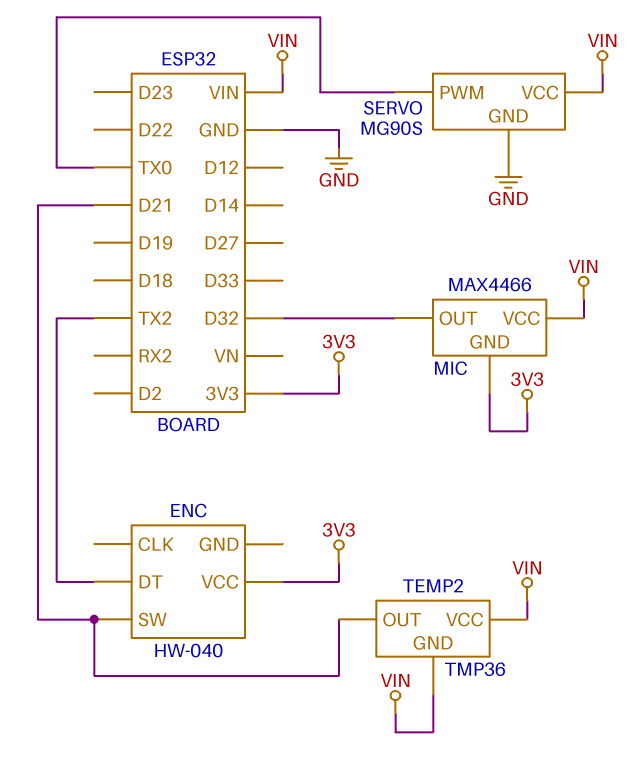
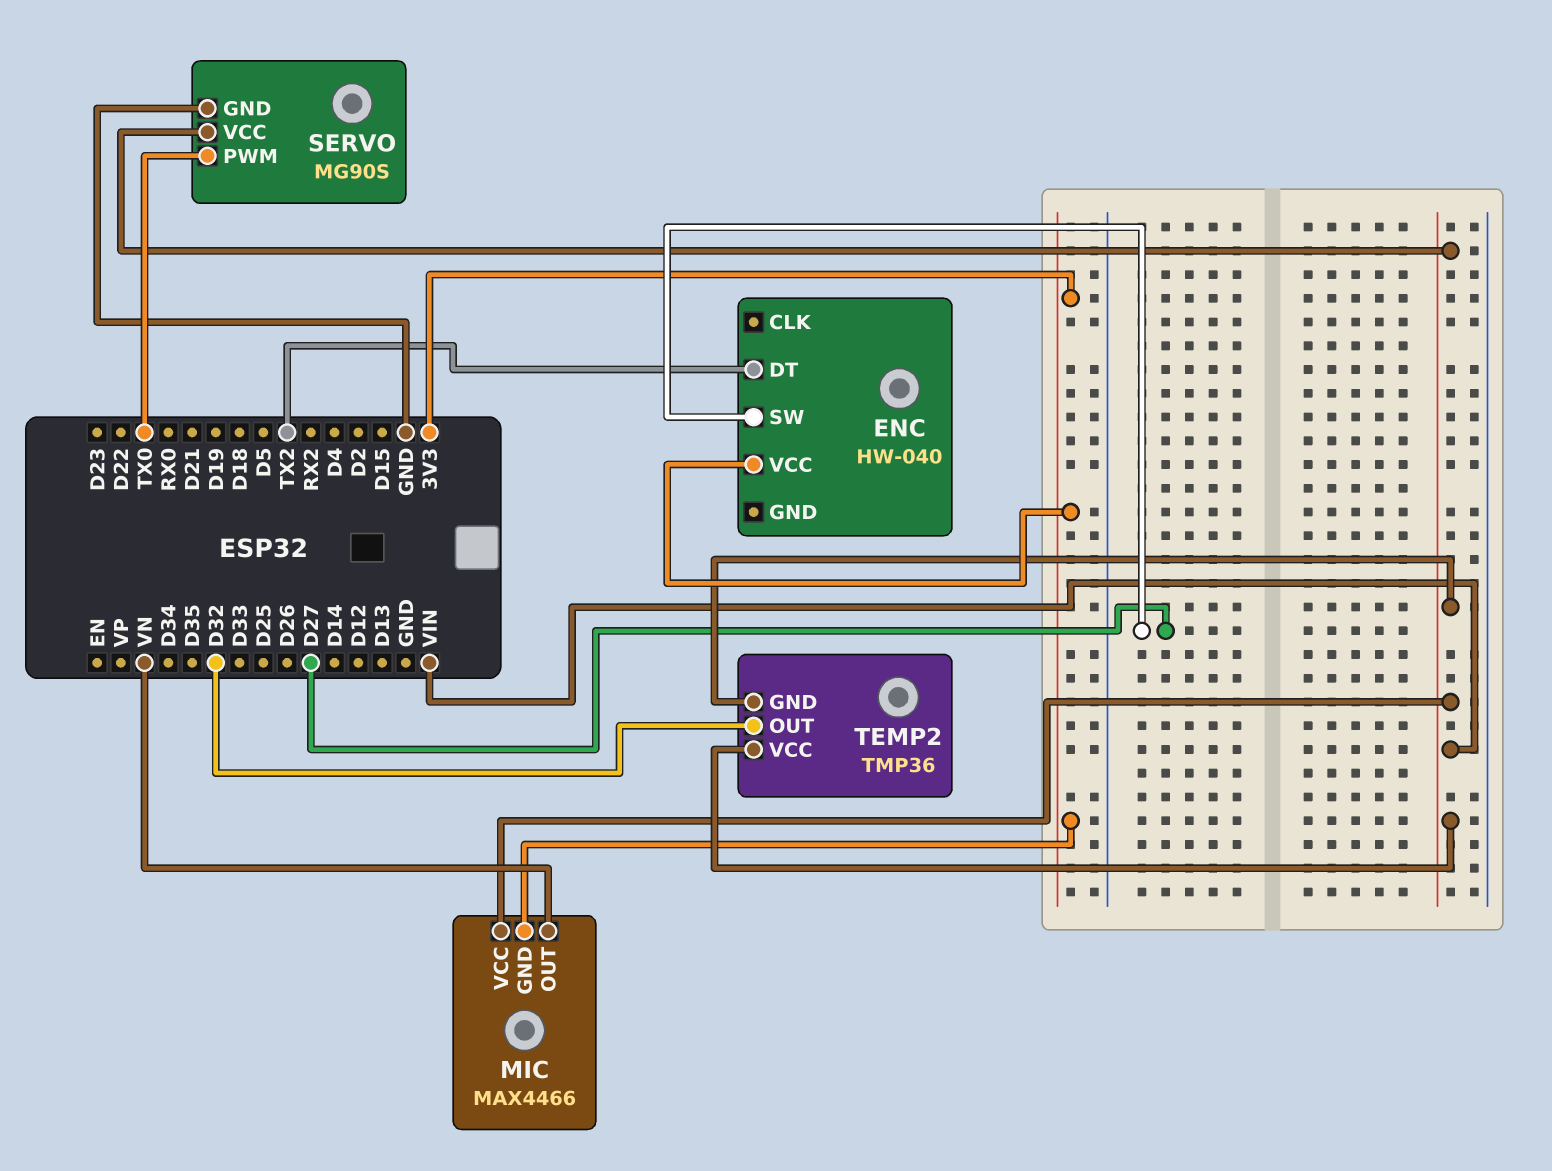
ENC pin SW: D21 -> D27
MIC pin OUT: D32 -> VN
TEMP2 pin OUT: D21 -> D32

